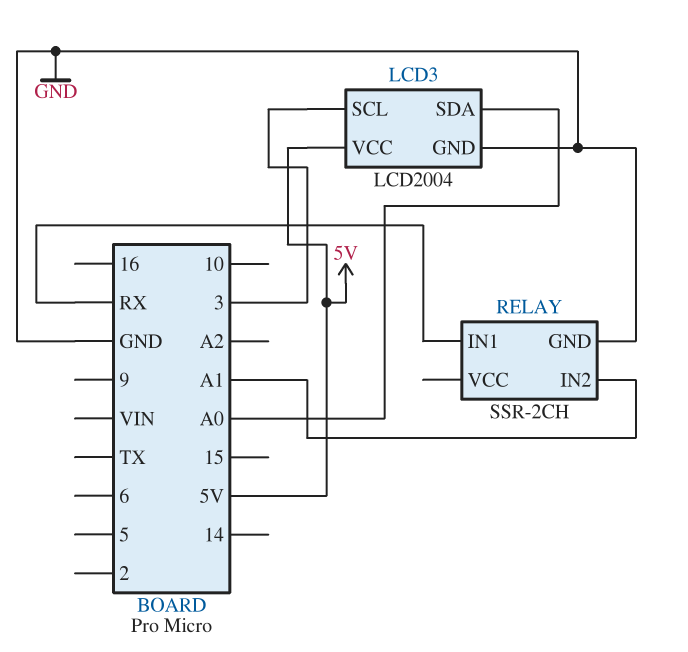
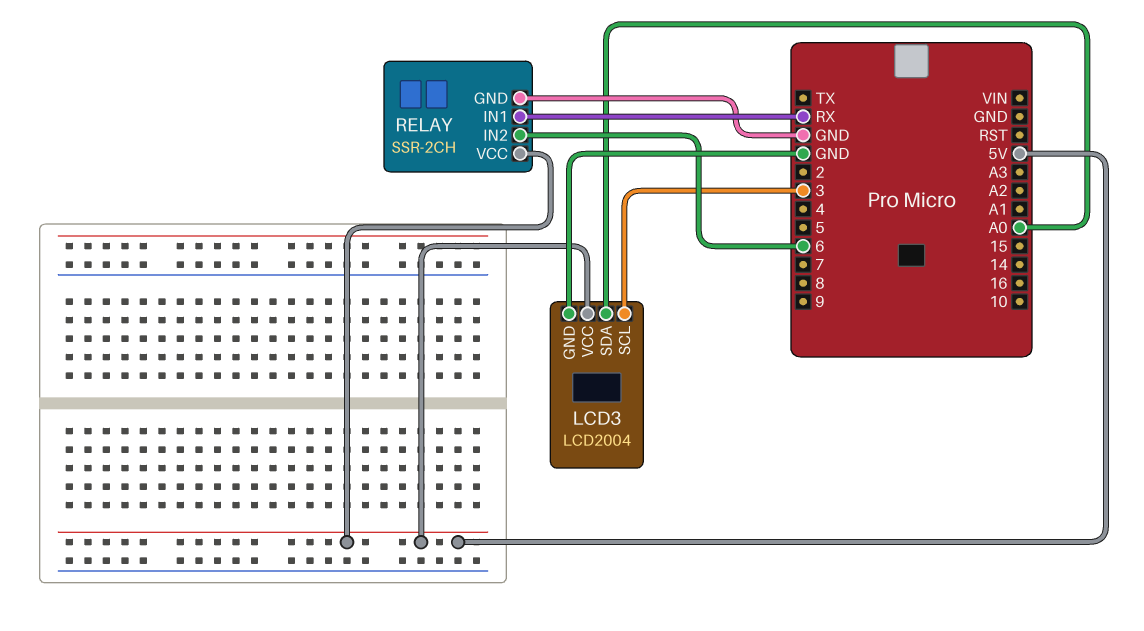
RELAY pin IN2: A1 -> 6
RELAY pin VCC: none -> 5V

